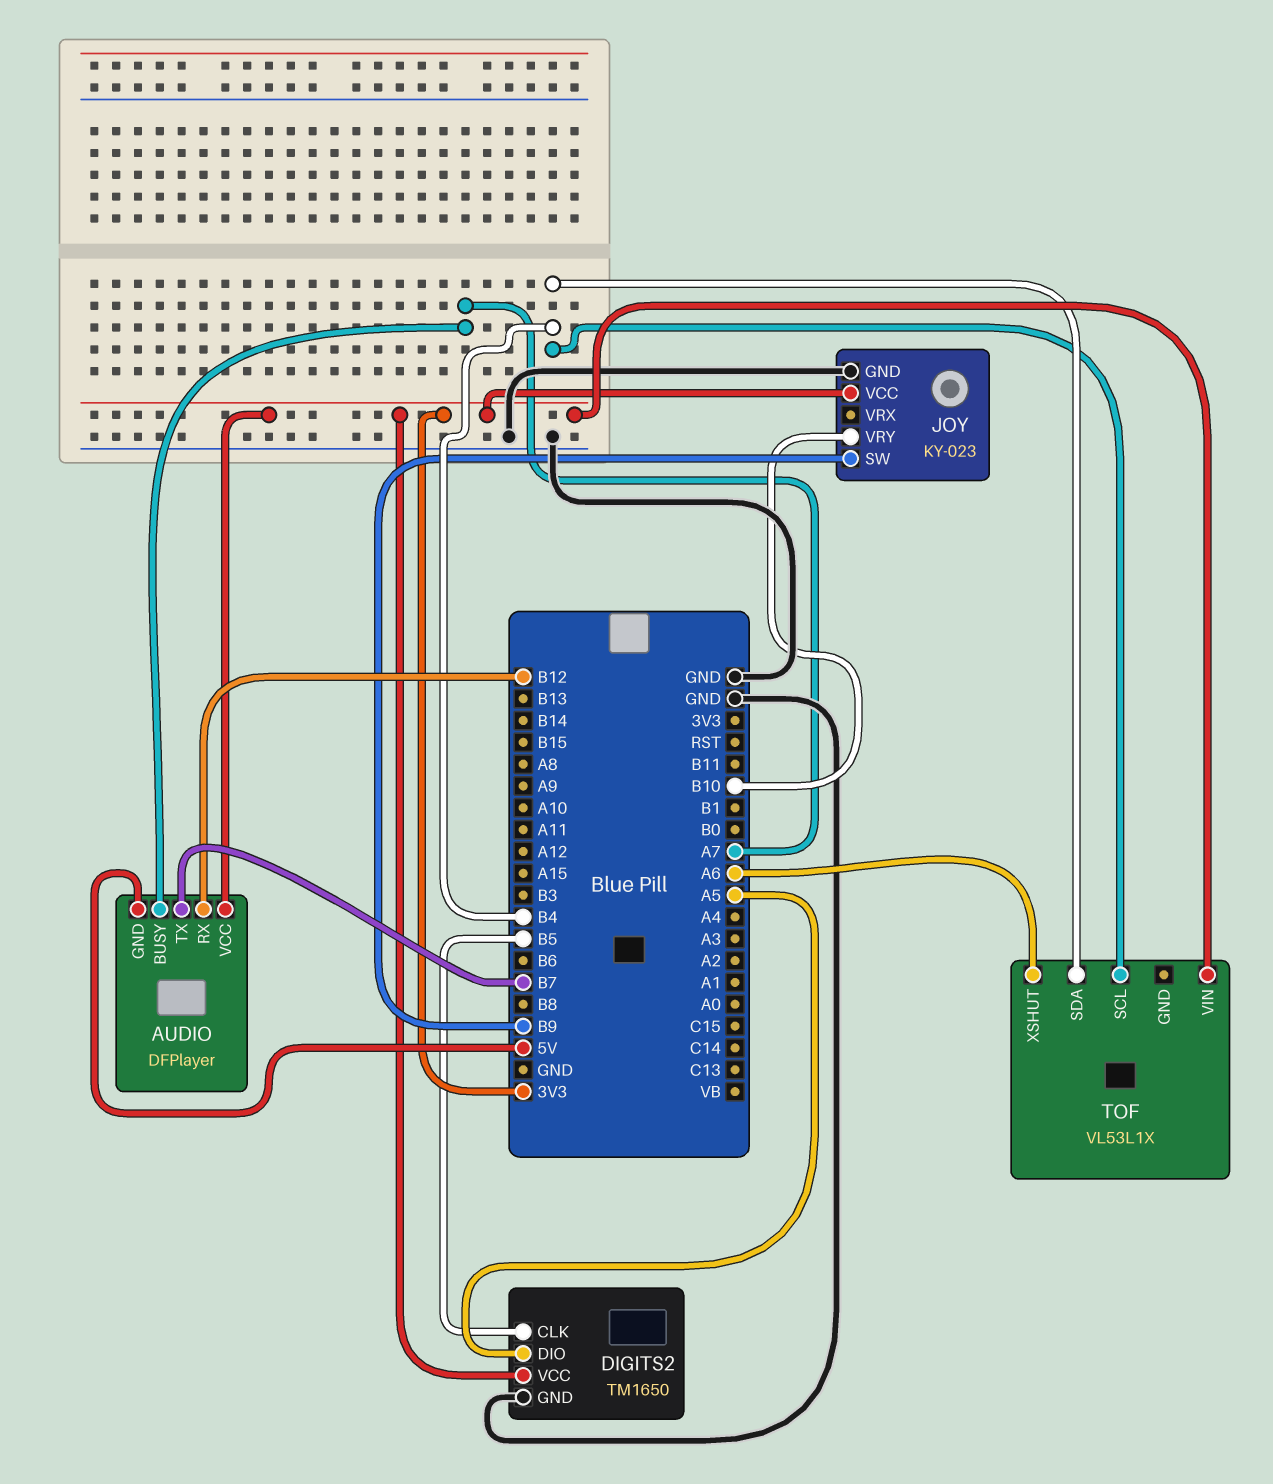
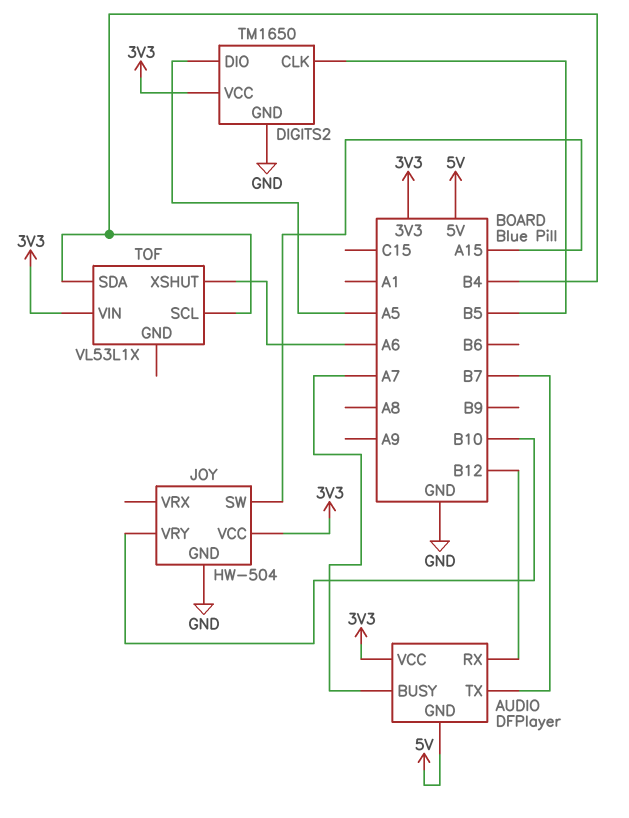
JOY: KY-023 -> HW-504
JOY pin SW: B9 -> A15

